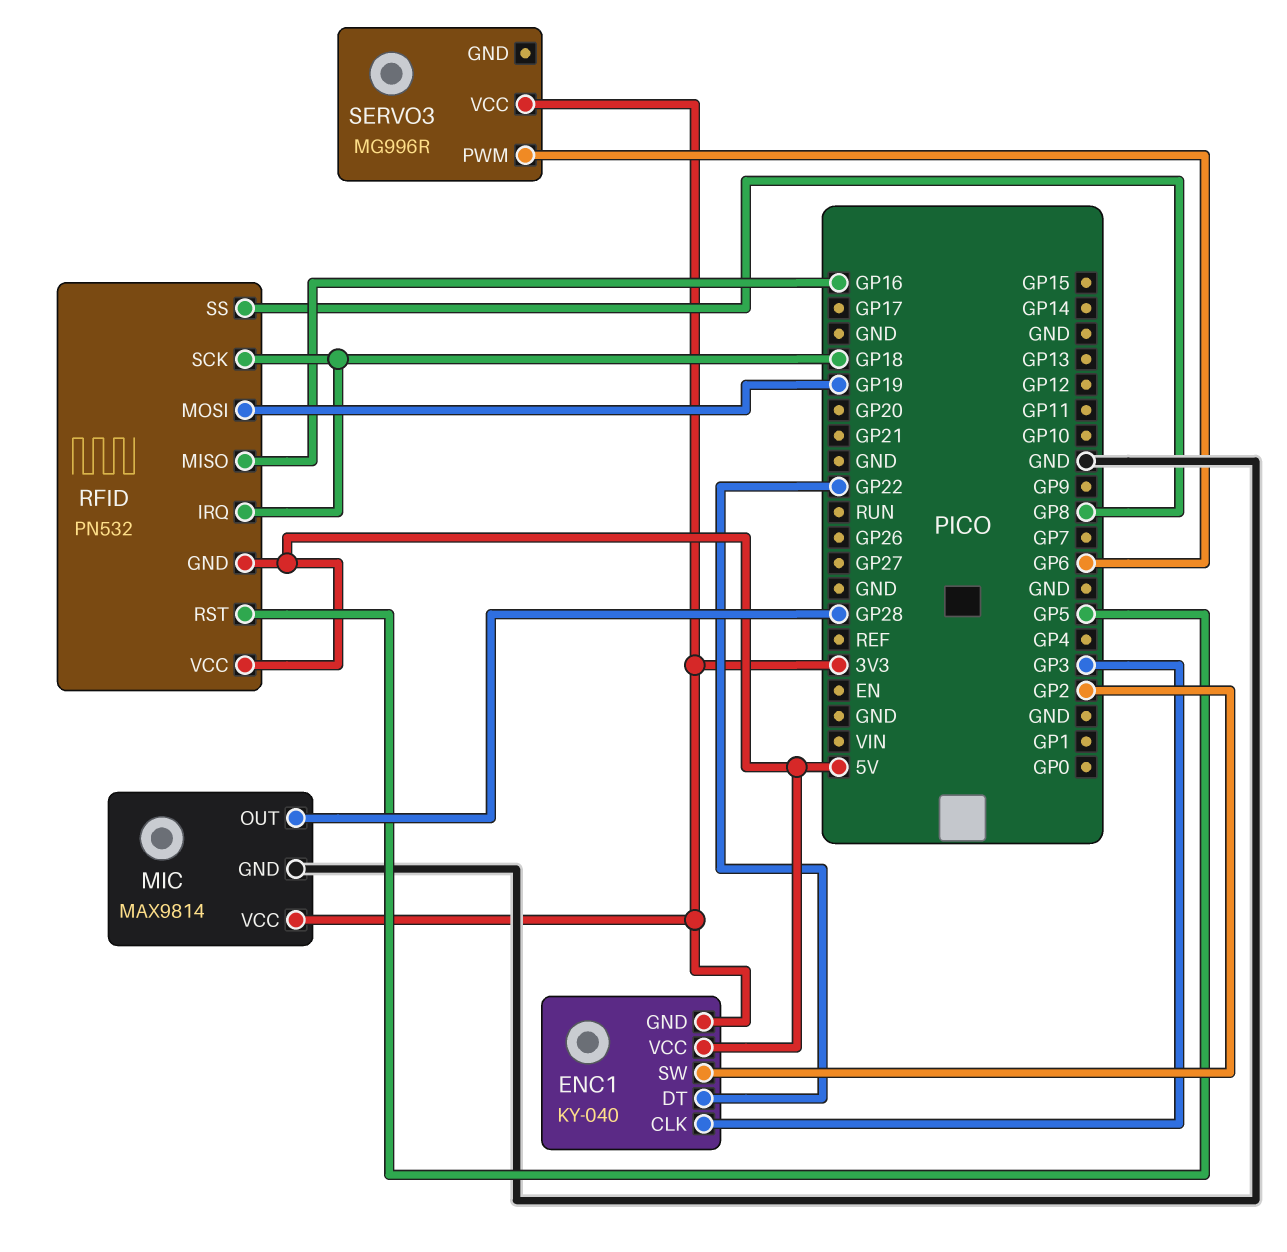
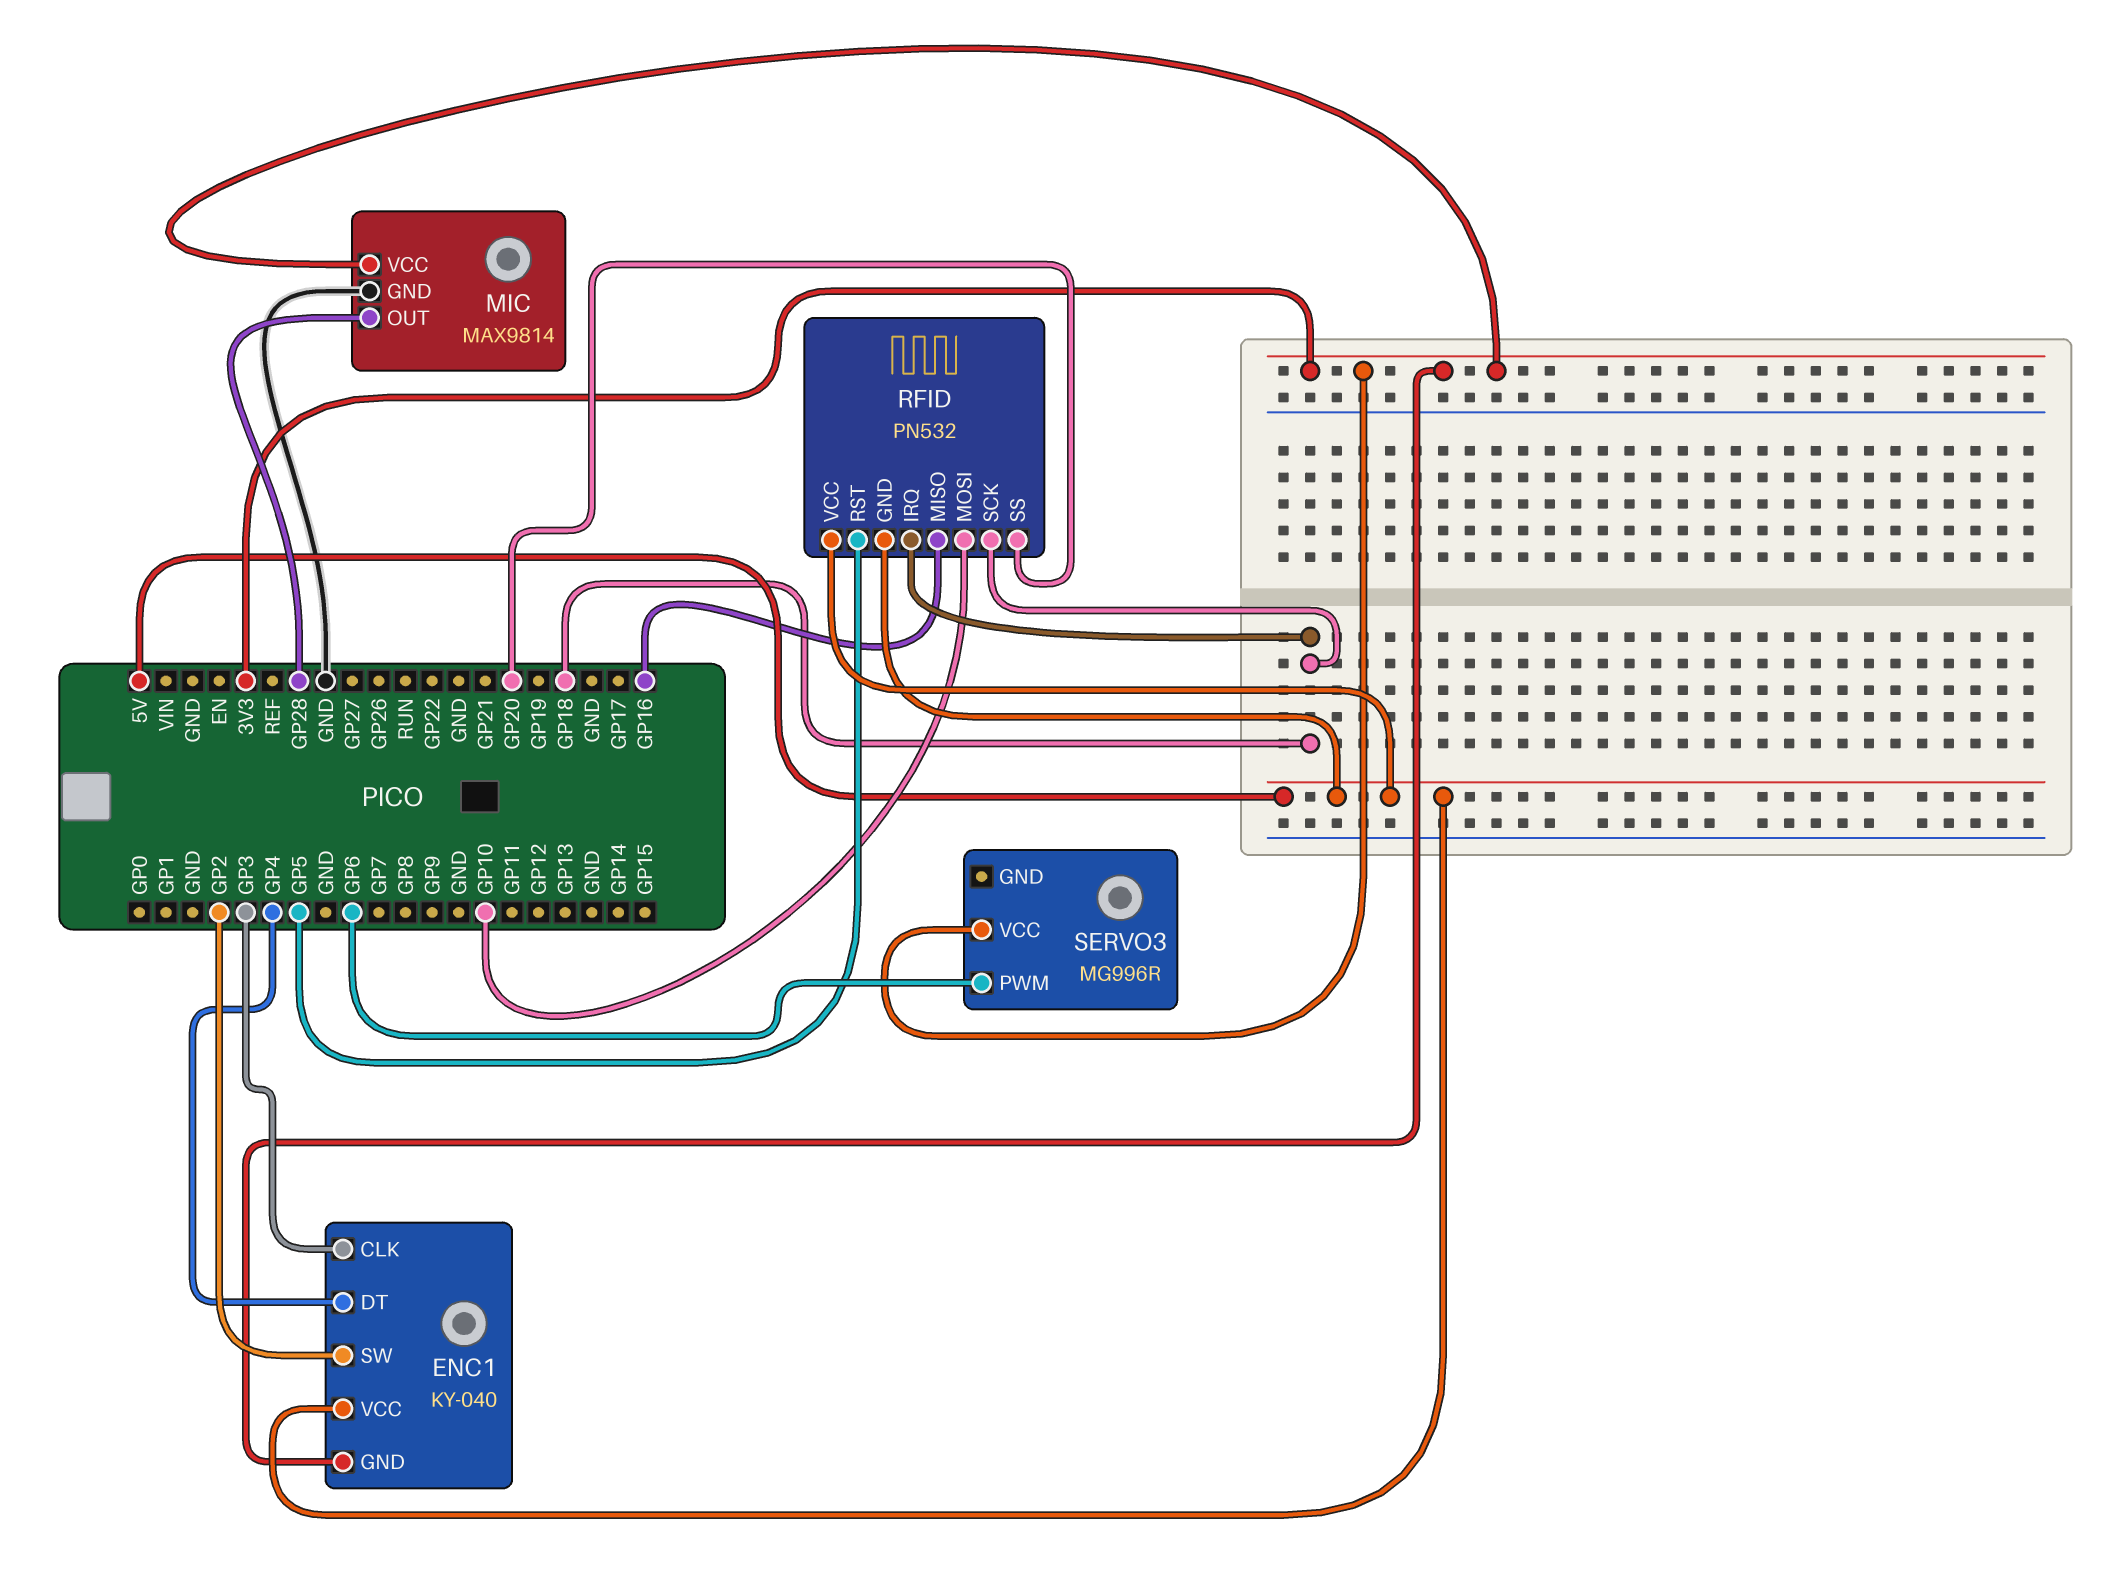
ENC1 pin DT: GP22 -> GP4
RFID pin MOSI: GP19 -> GP10
RFID pin SS: GP8 -> GP20

